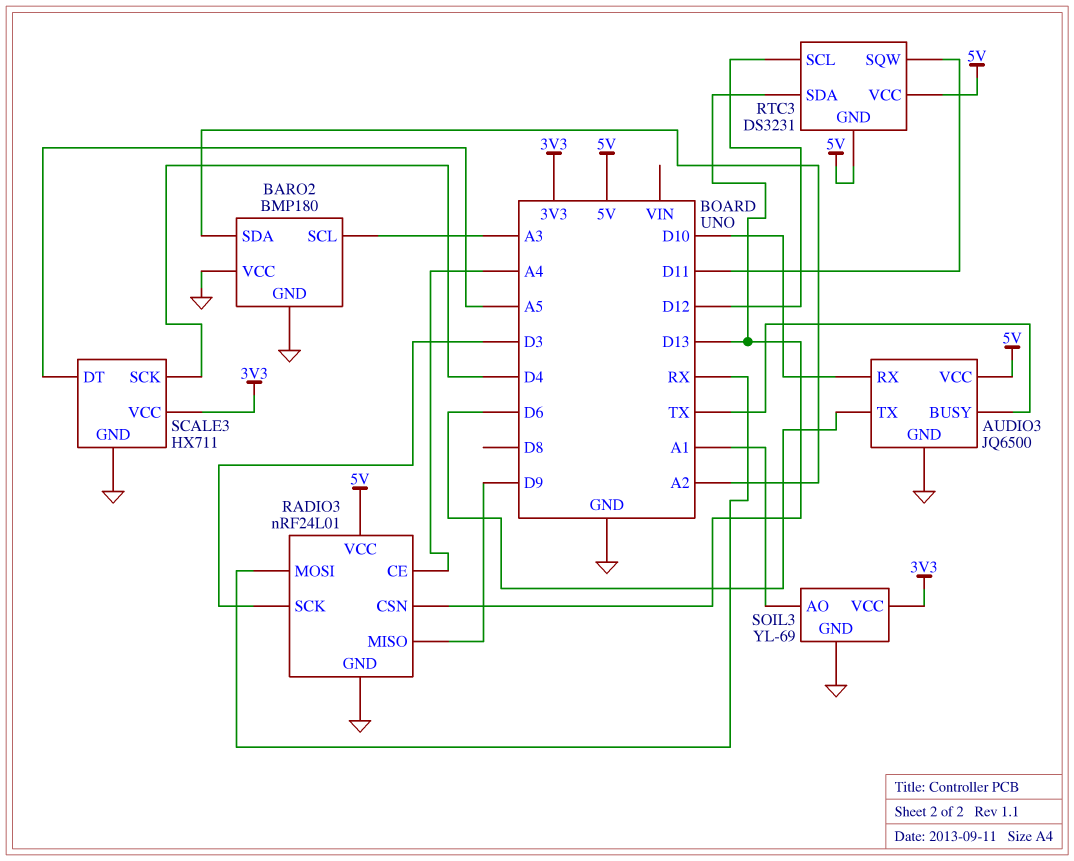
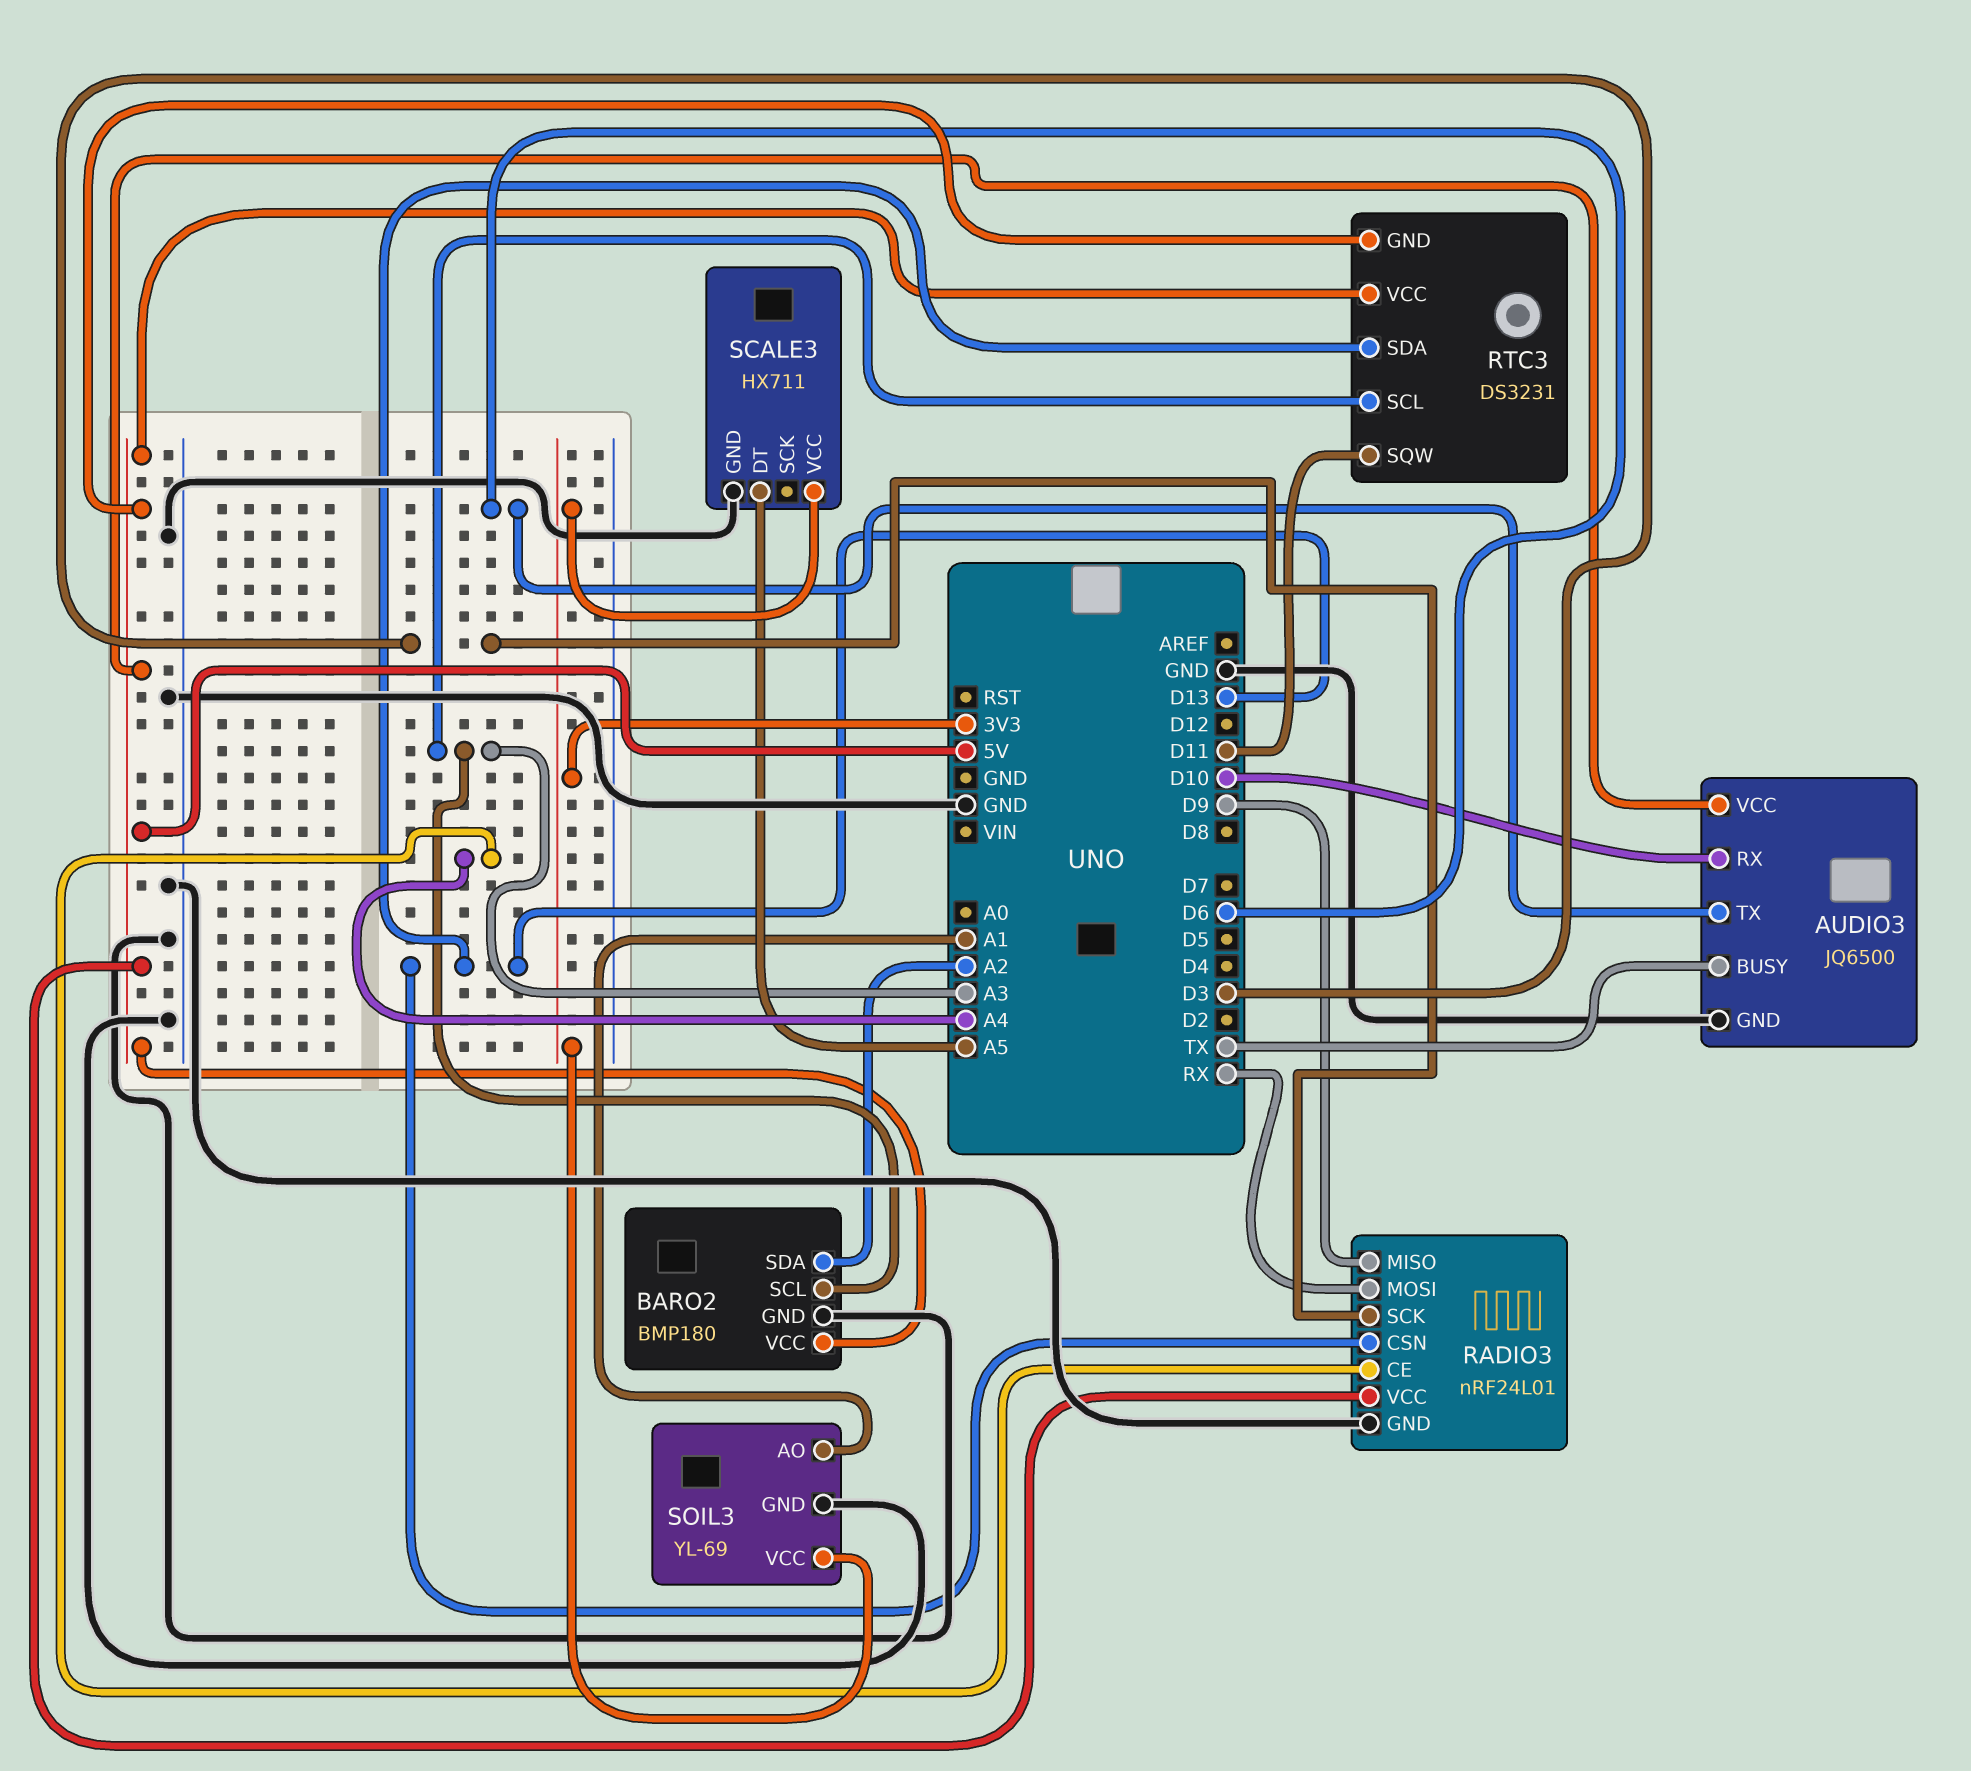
BARO2 pin VCC: GND -> 5V
RTC3 pin SCL: D12 -> A3
SCALE3 pin SCK: D4 -> none

